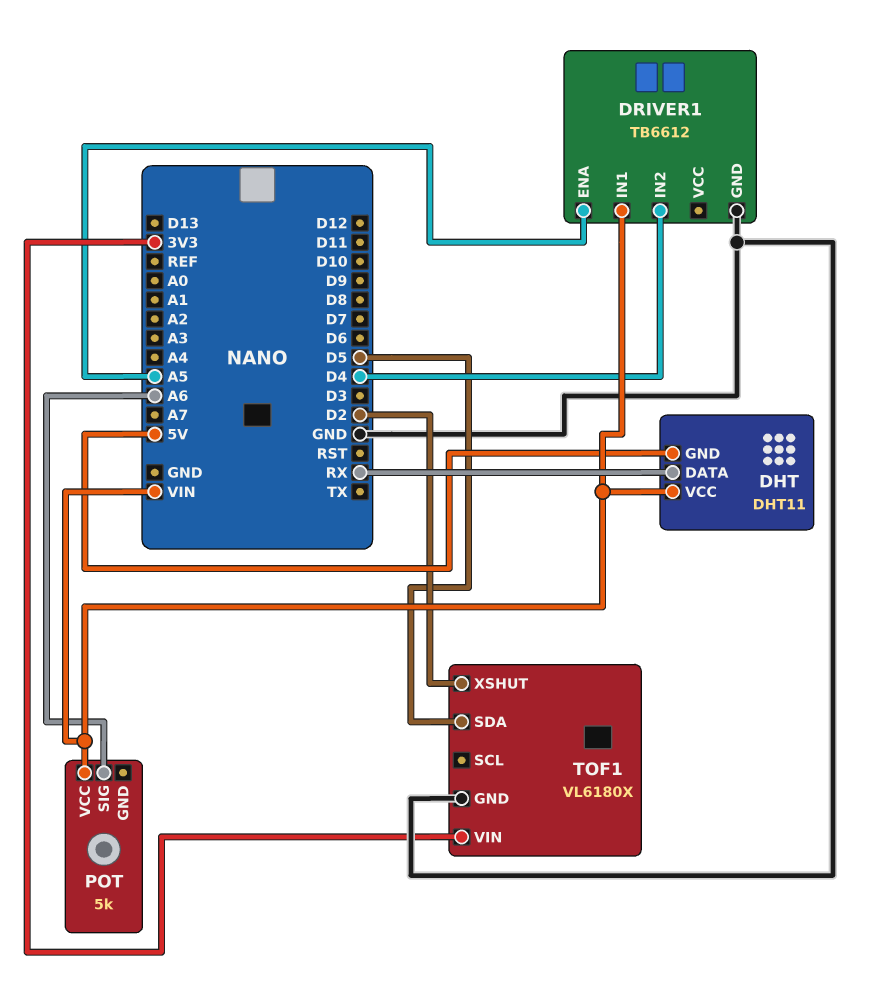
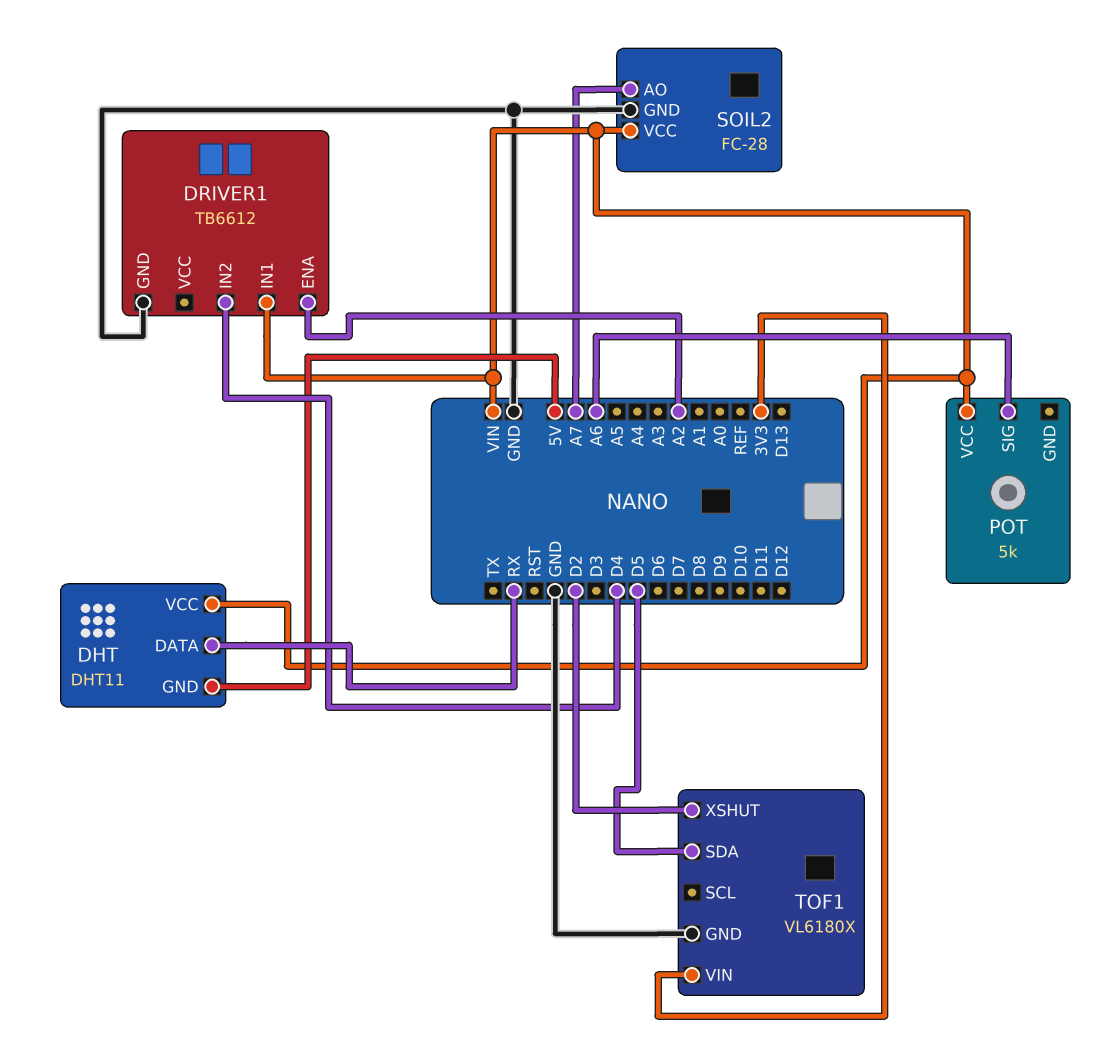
DRIVER1 pin ENA: A5 -> A2
SOIL2: none -> FC-28
SOIL2 pin AO: none -> A7
SOIL2 pin GND: none -> GND
SOIL2 pin VCC: none -> VIN

